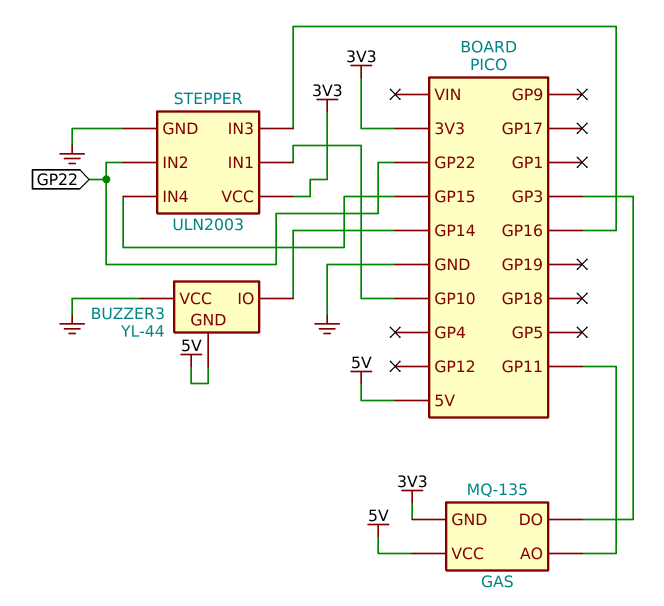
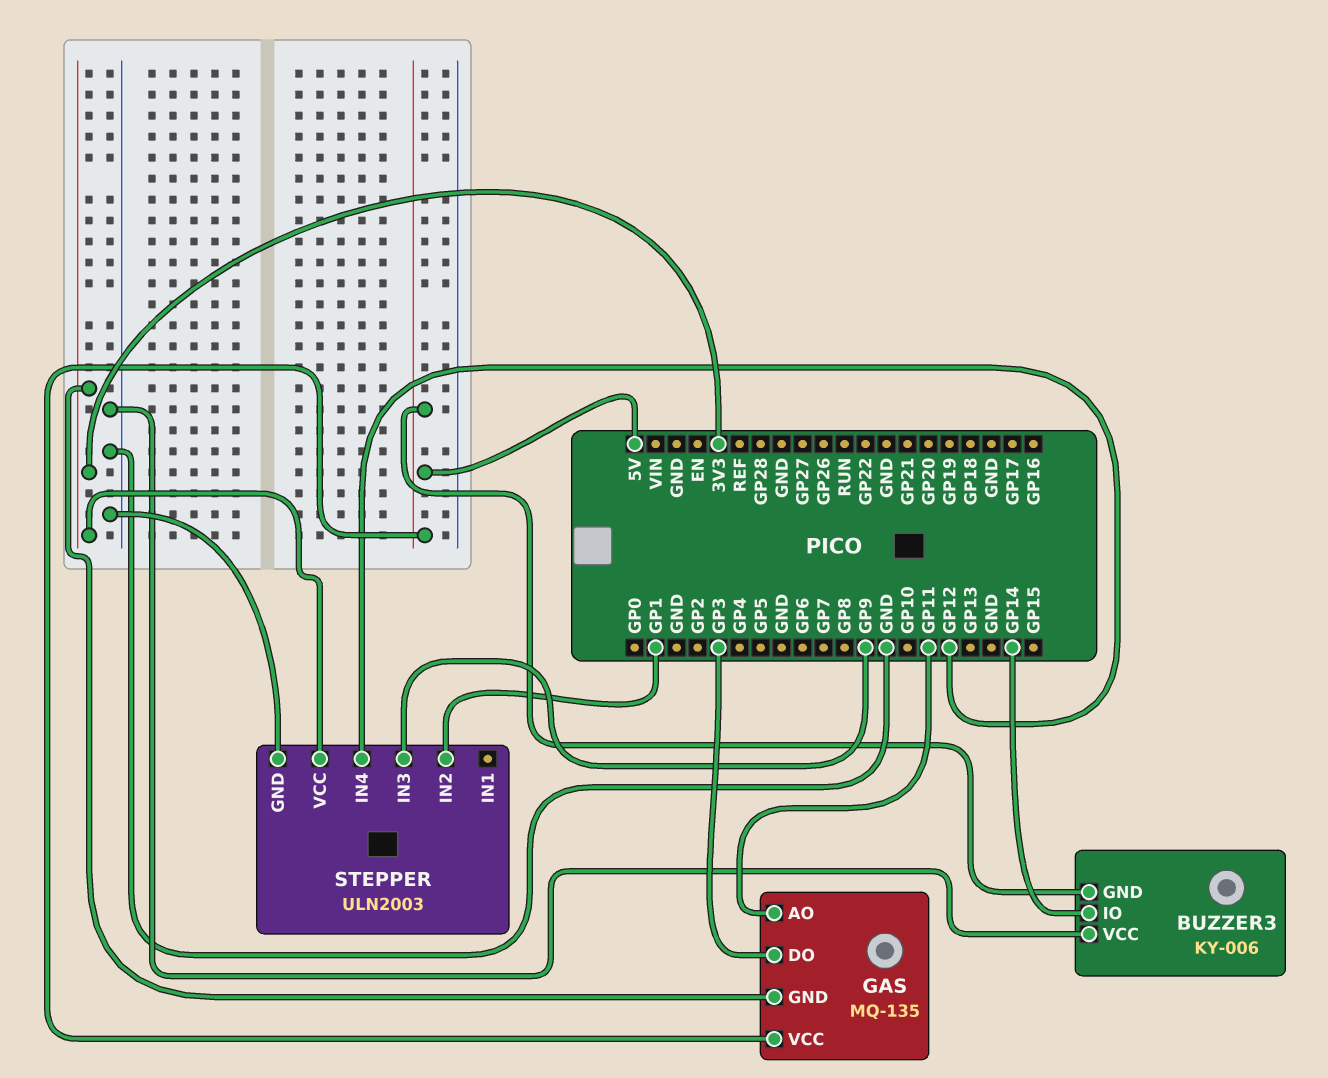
BUZZER3: YL-44 -> KY-006
STEPPER pin IN1: GP10 -> none
STEPPER pin IN2: GP22 -> GP1
STEPPER pin IN3: GP16 -> GP9
STEPPER pin IN4: GP15 -> GP12

